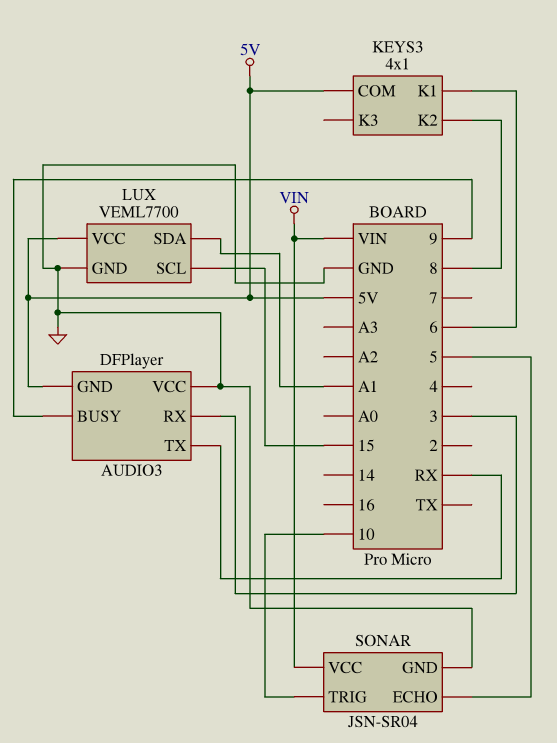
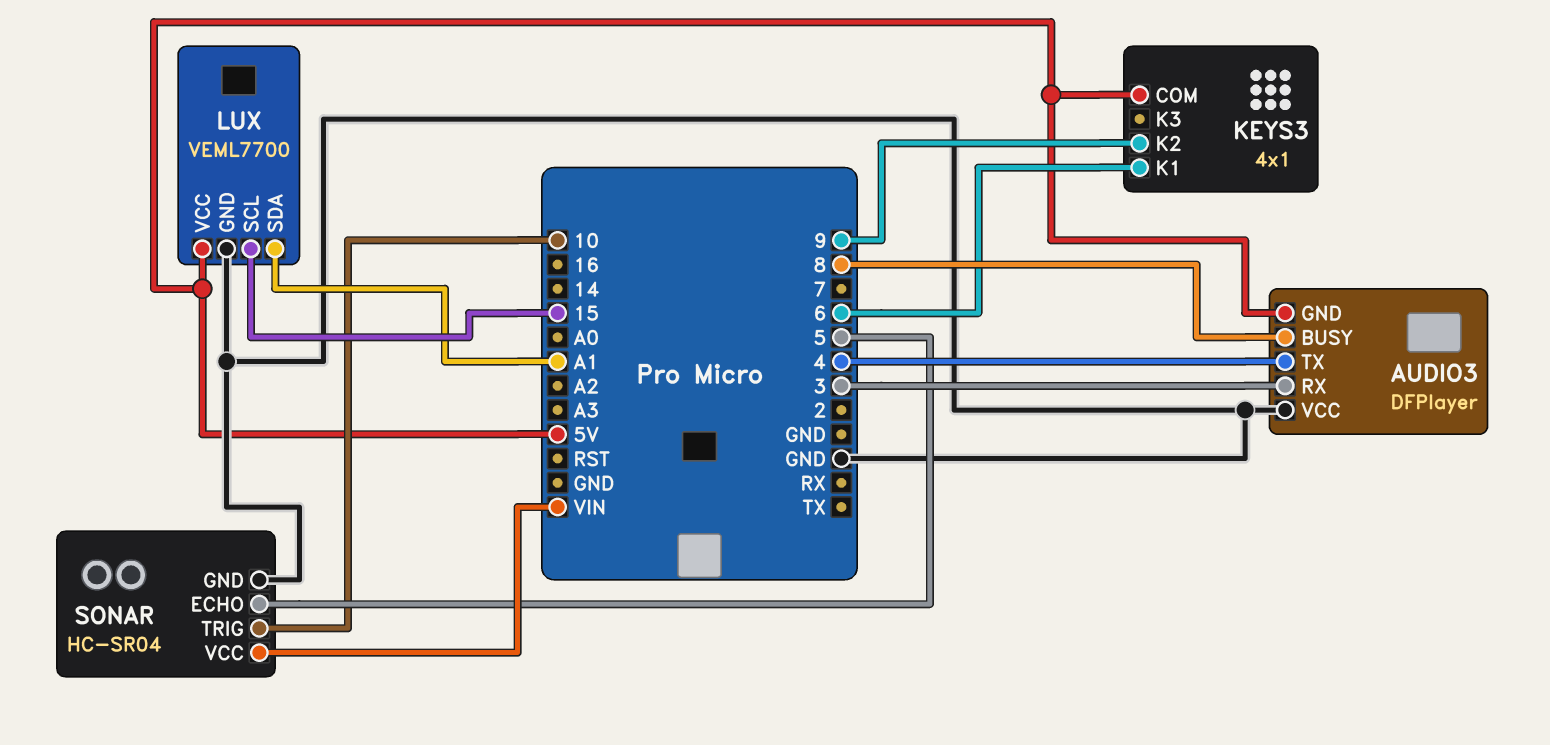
AUDIO3 pin BUSY: 9 -> 8
AUDIO3 pin TX: RX -> 4
KEYS3 pin K2: 8 -> 9
SONAR: JSN-SR04 -> HC-SR04

